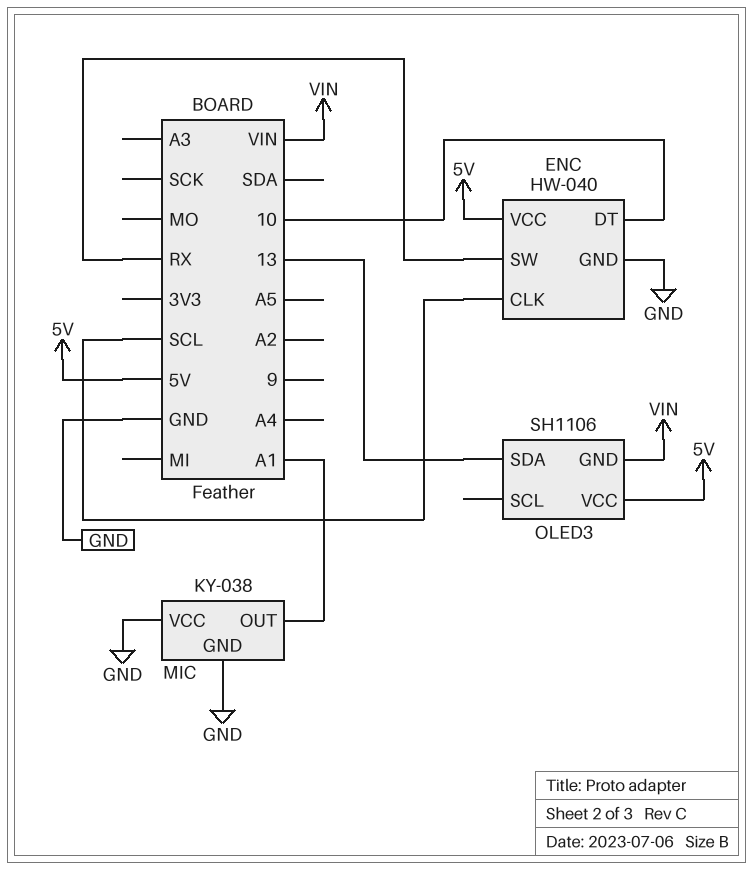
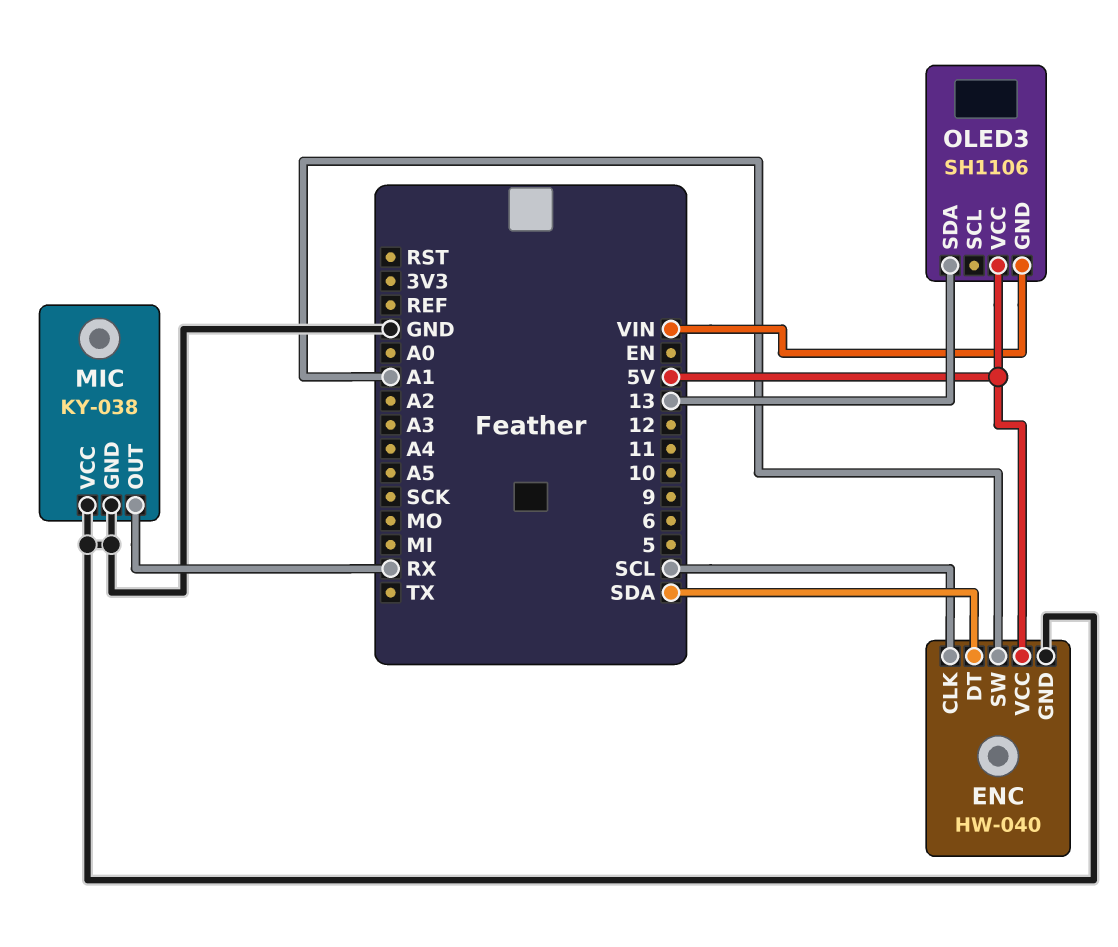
ENC pin DT: 10 -> SDA
ENC pin SW: RX -> A1
MIC pin OUT: A1 -> RX

